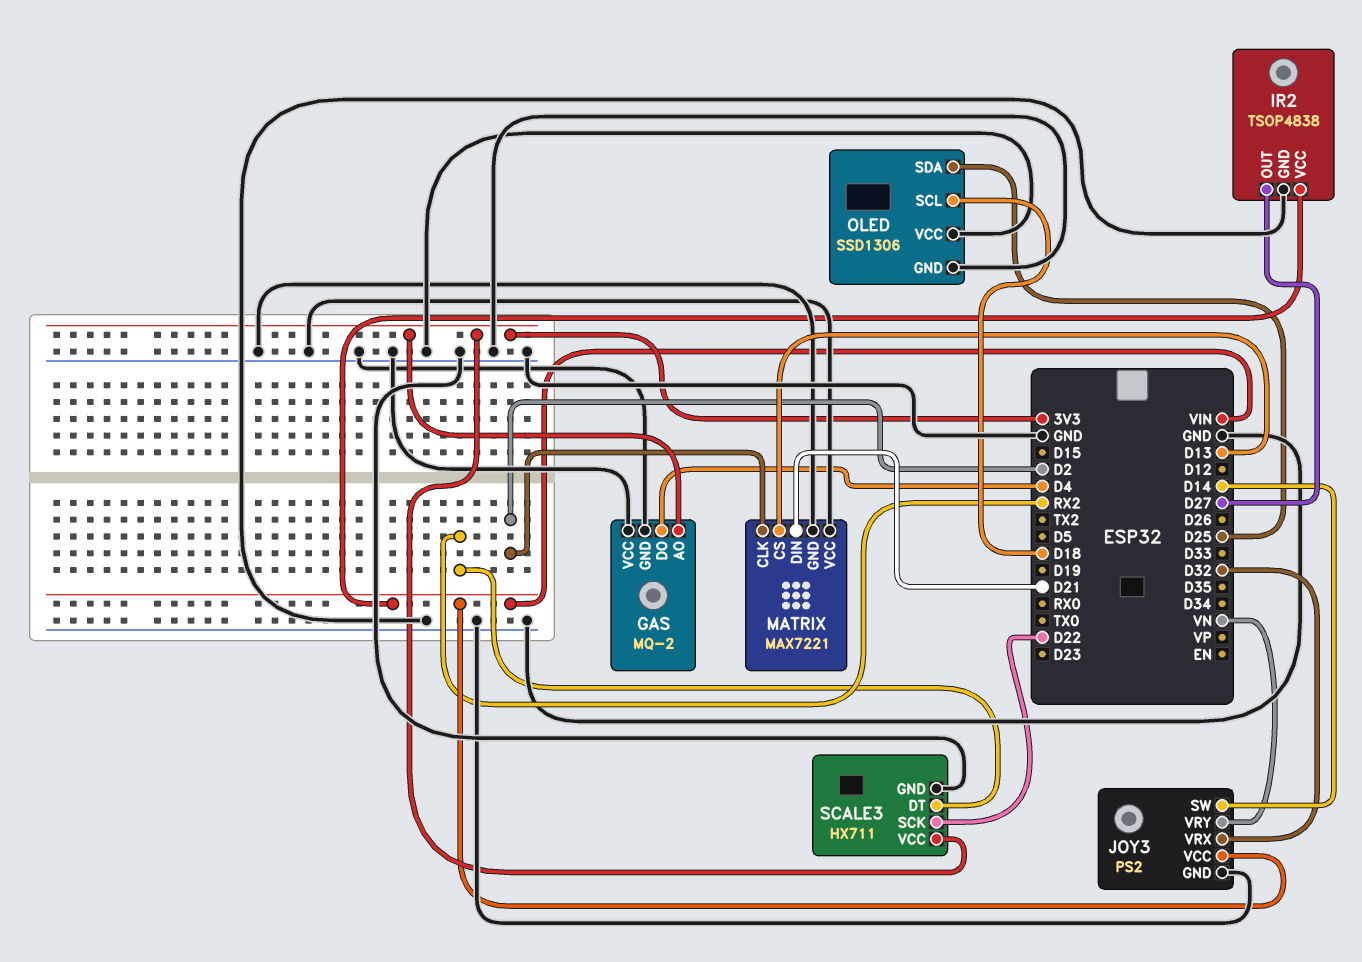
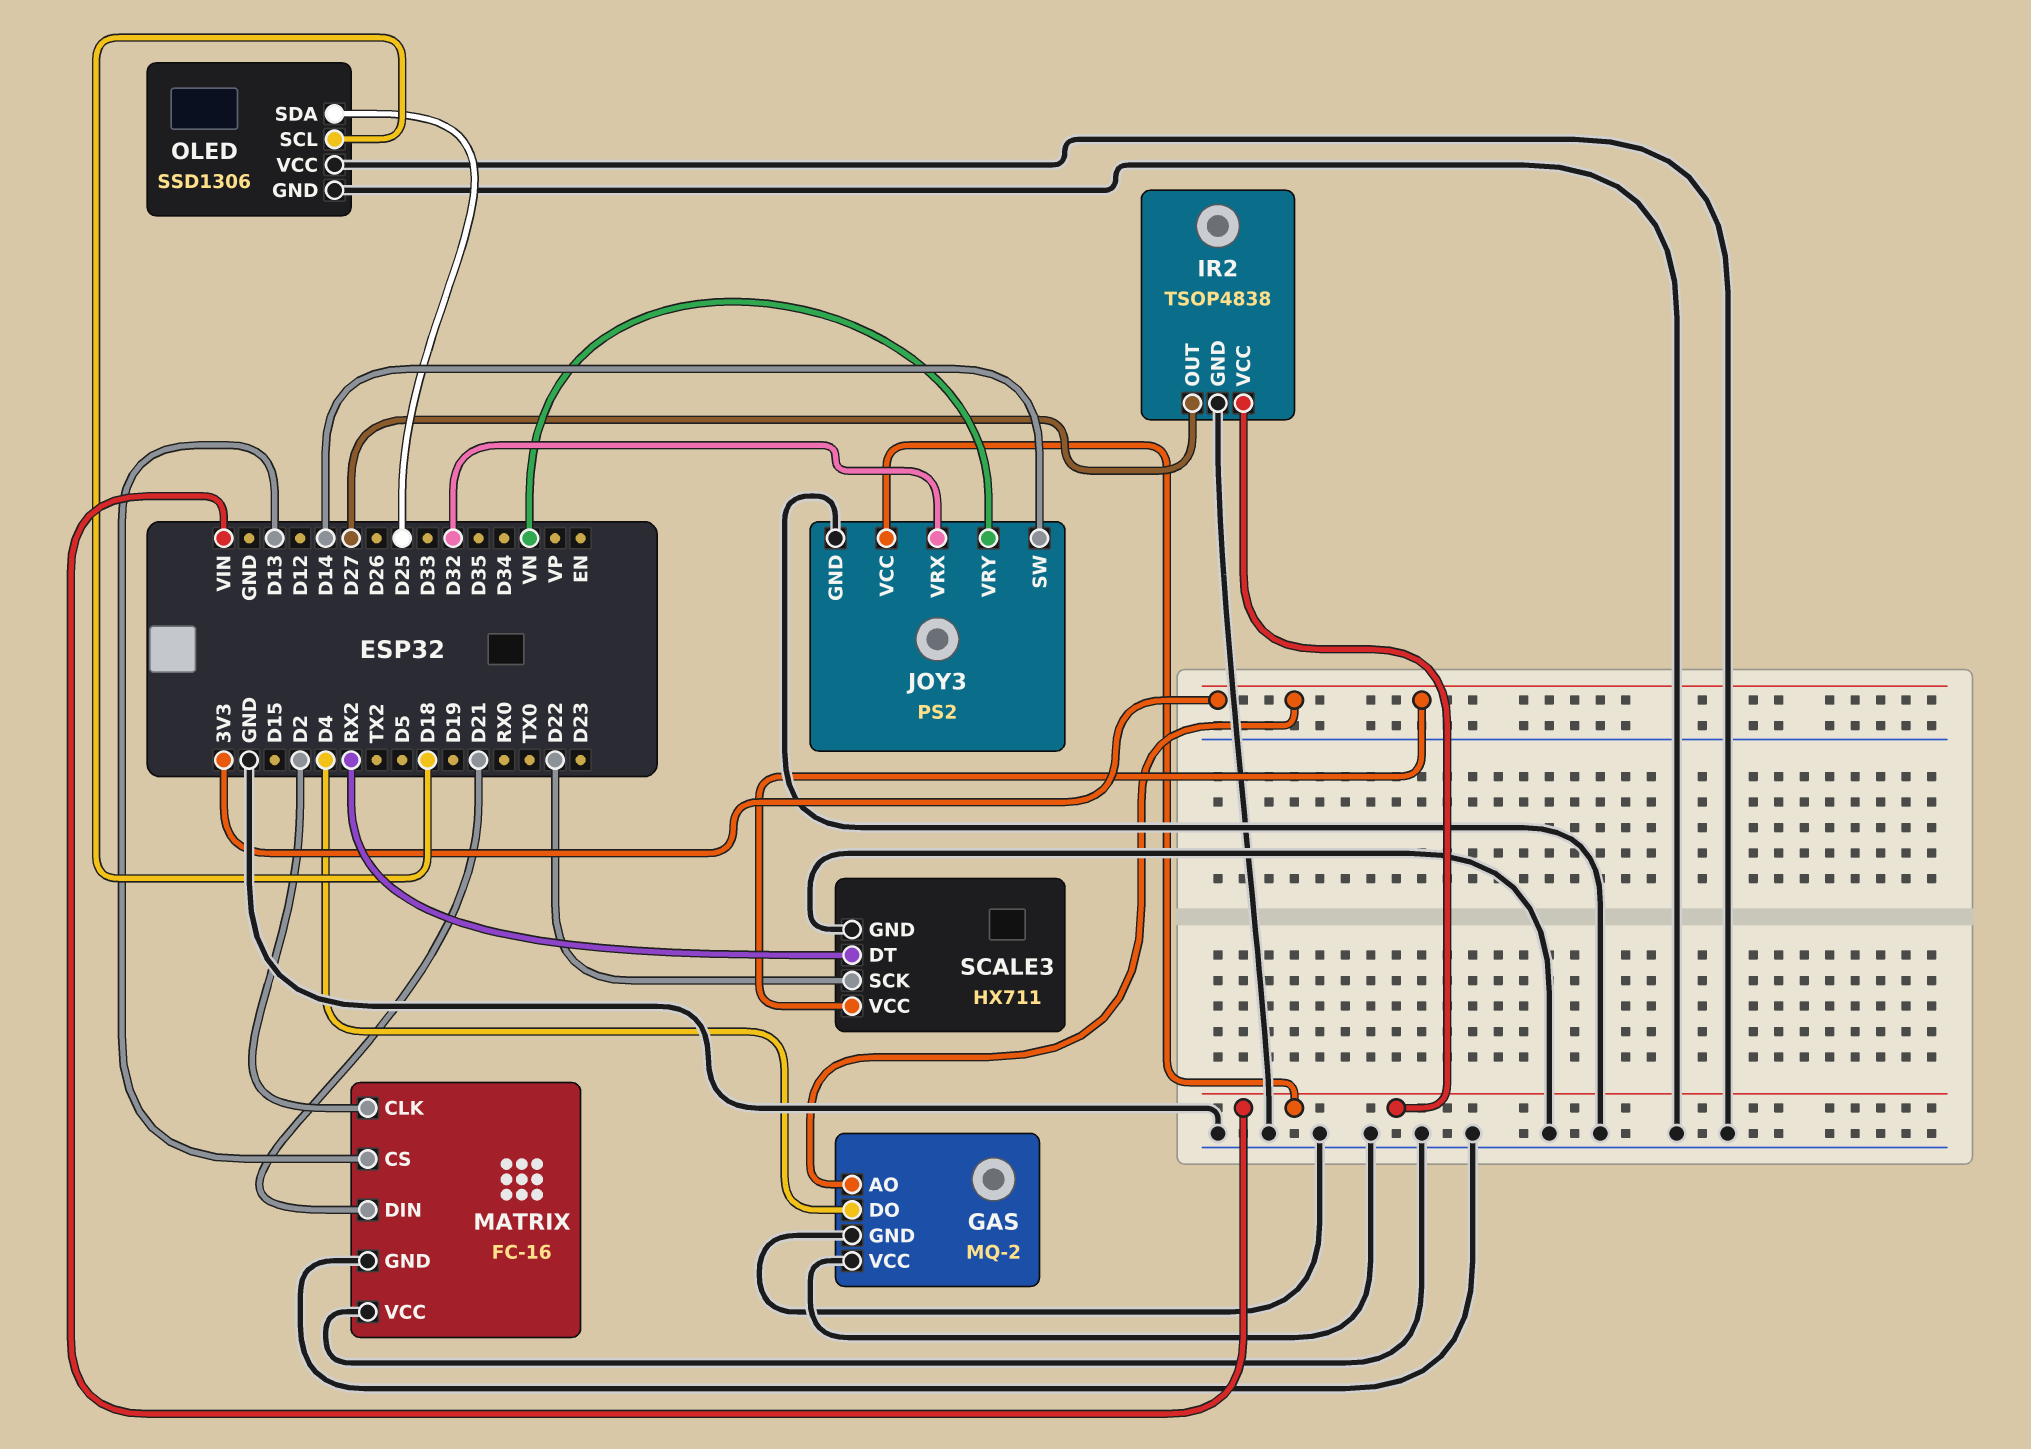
MATRIX: MAX7221 -> FC-16

